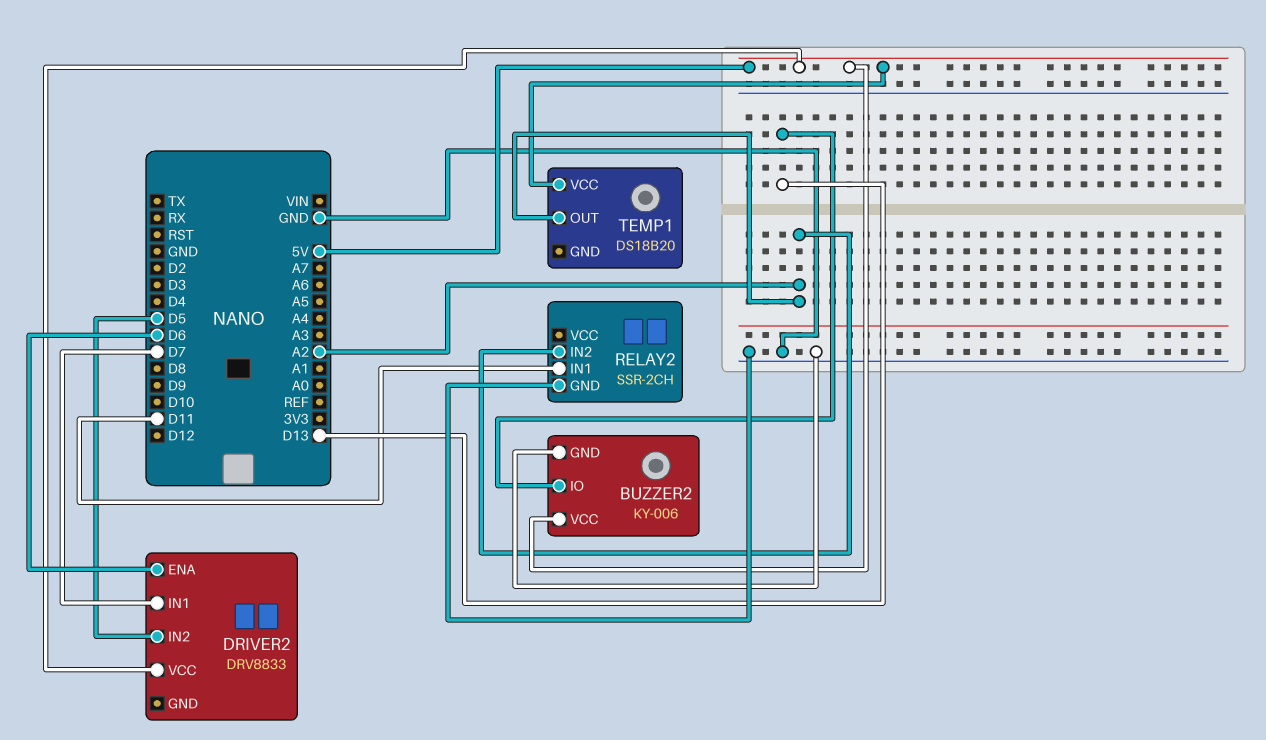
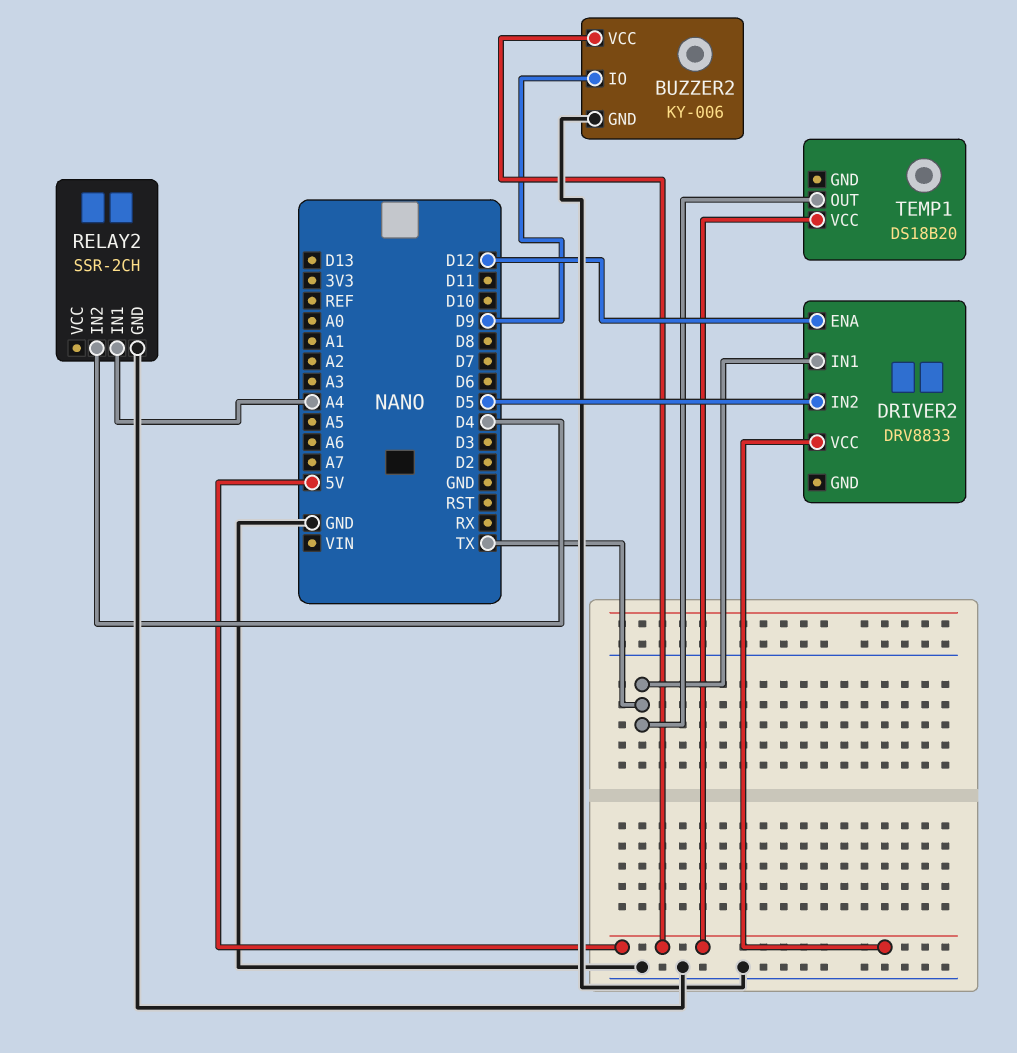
BUZZER2 pin IO: D13 -> D9
DRIVER2 pin ENA: D6 -> D12
DRIVER2 pin IN1: D7 -> TX
RELAY2 pin IN1: D11 -> A4
RELAY2 pin IN2: A2 -> D4
TEMP1 pin OUT: A2 -> TX

